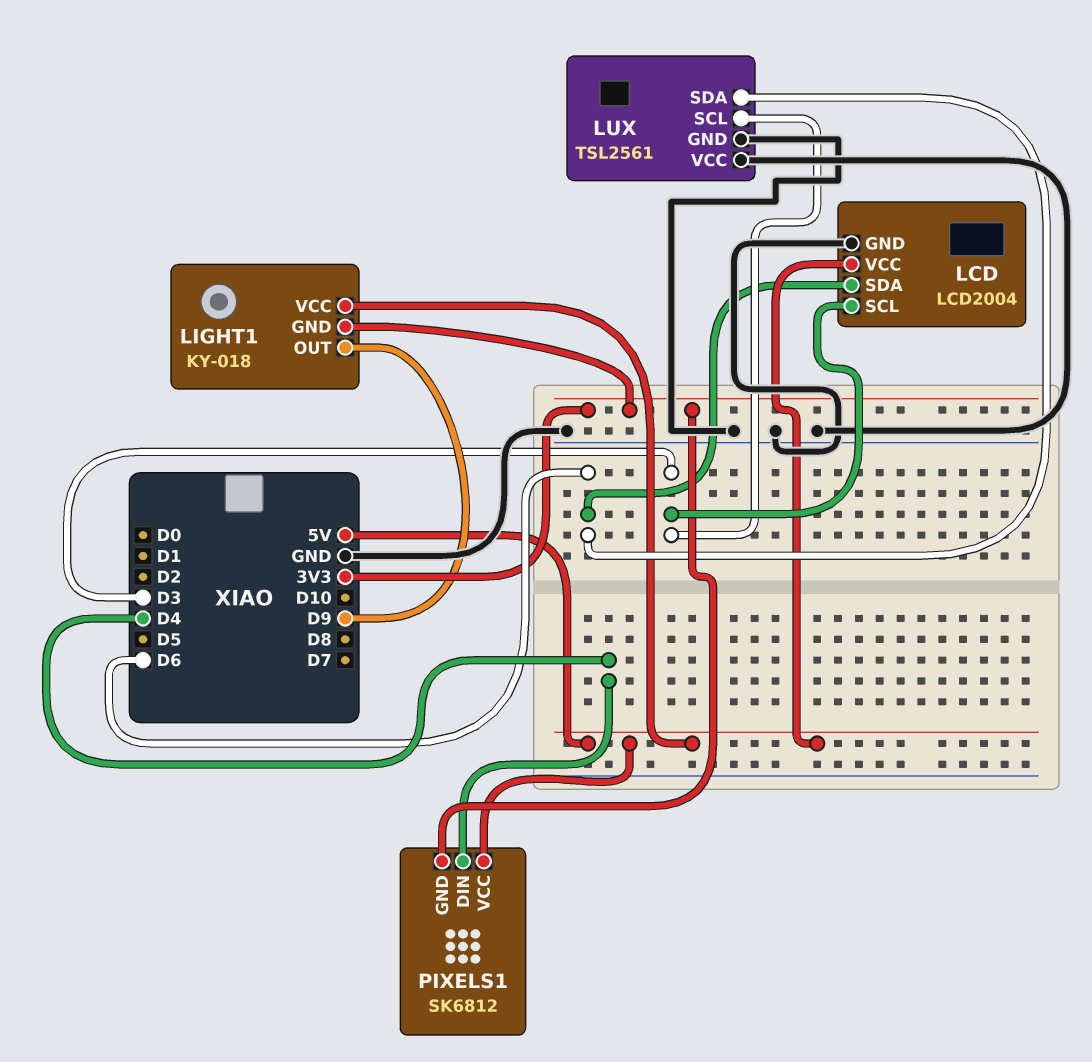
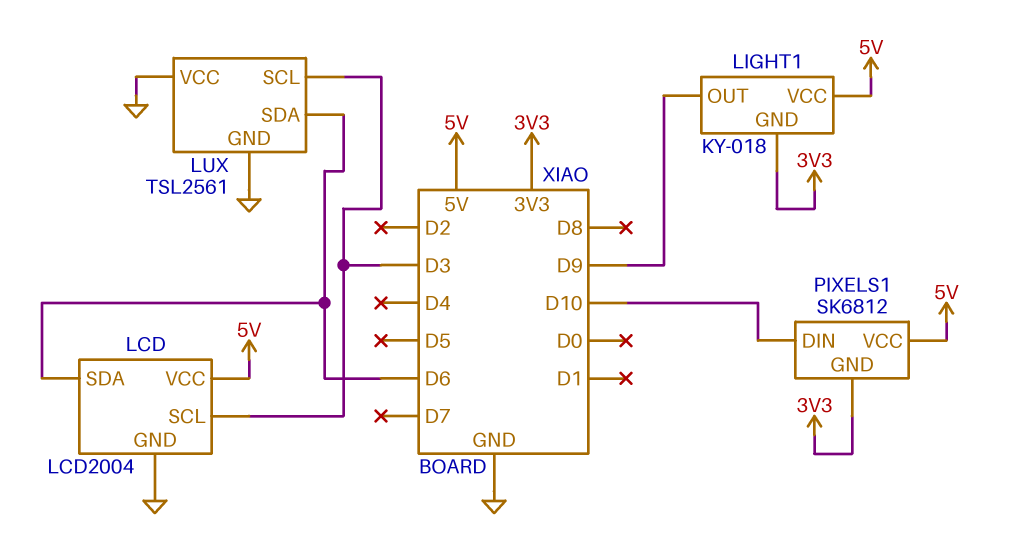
PIXELS1 pin DIN: D4 -> D10

